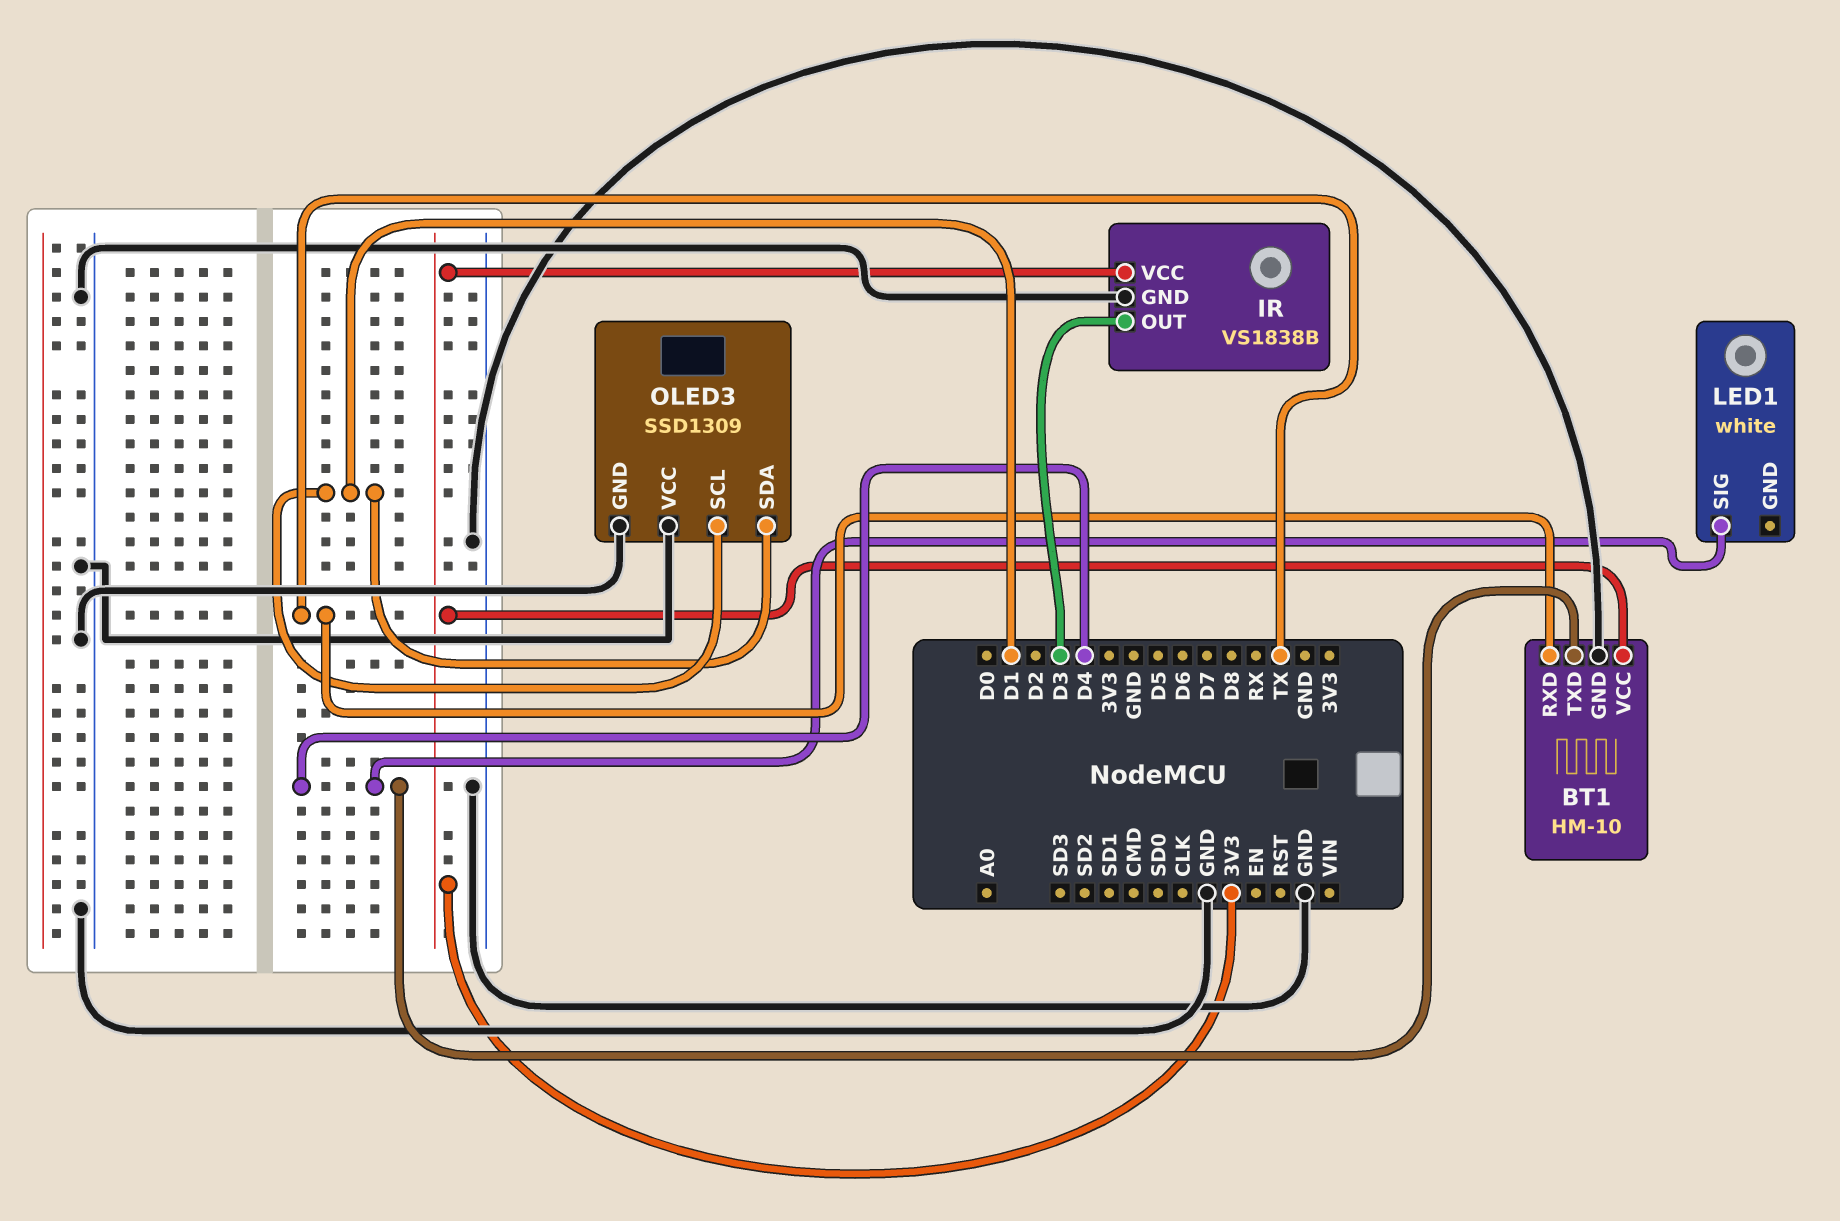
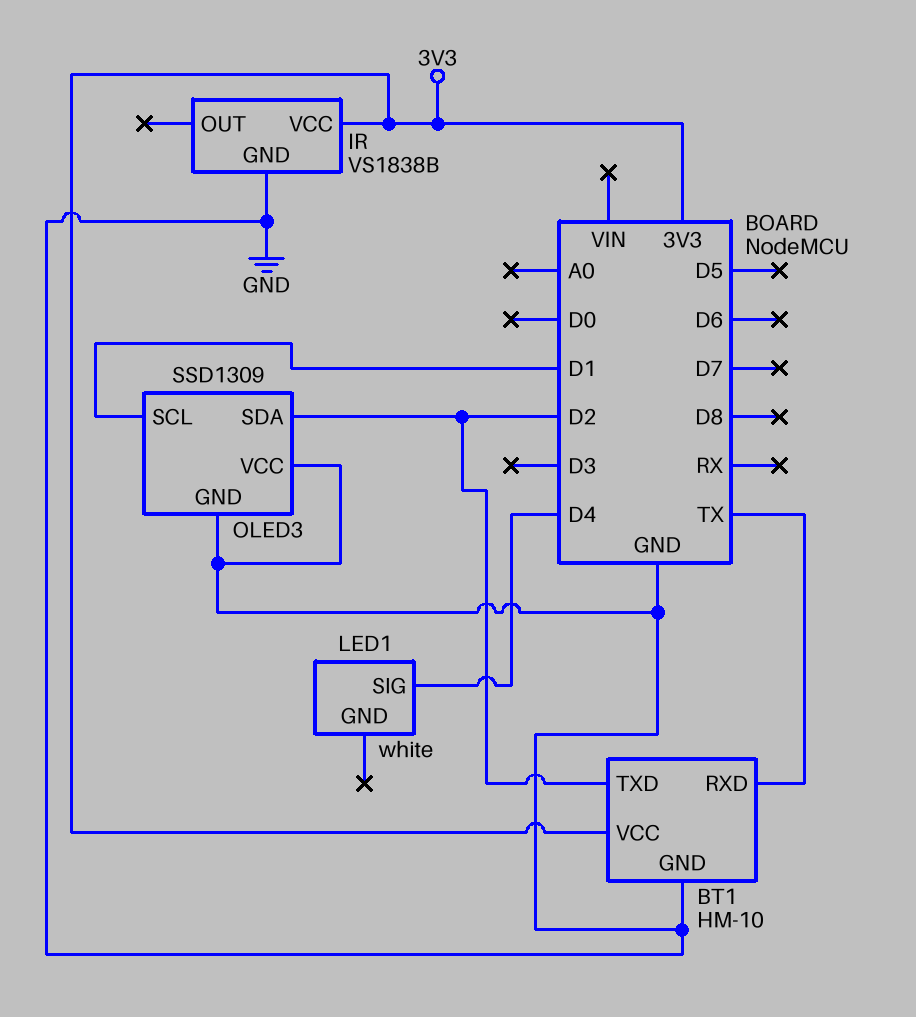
BT1 pin TXD: D4 -> D2
IR pin OUT: D3 -> none
OLED3 pin SDA: D1 -> D2

